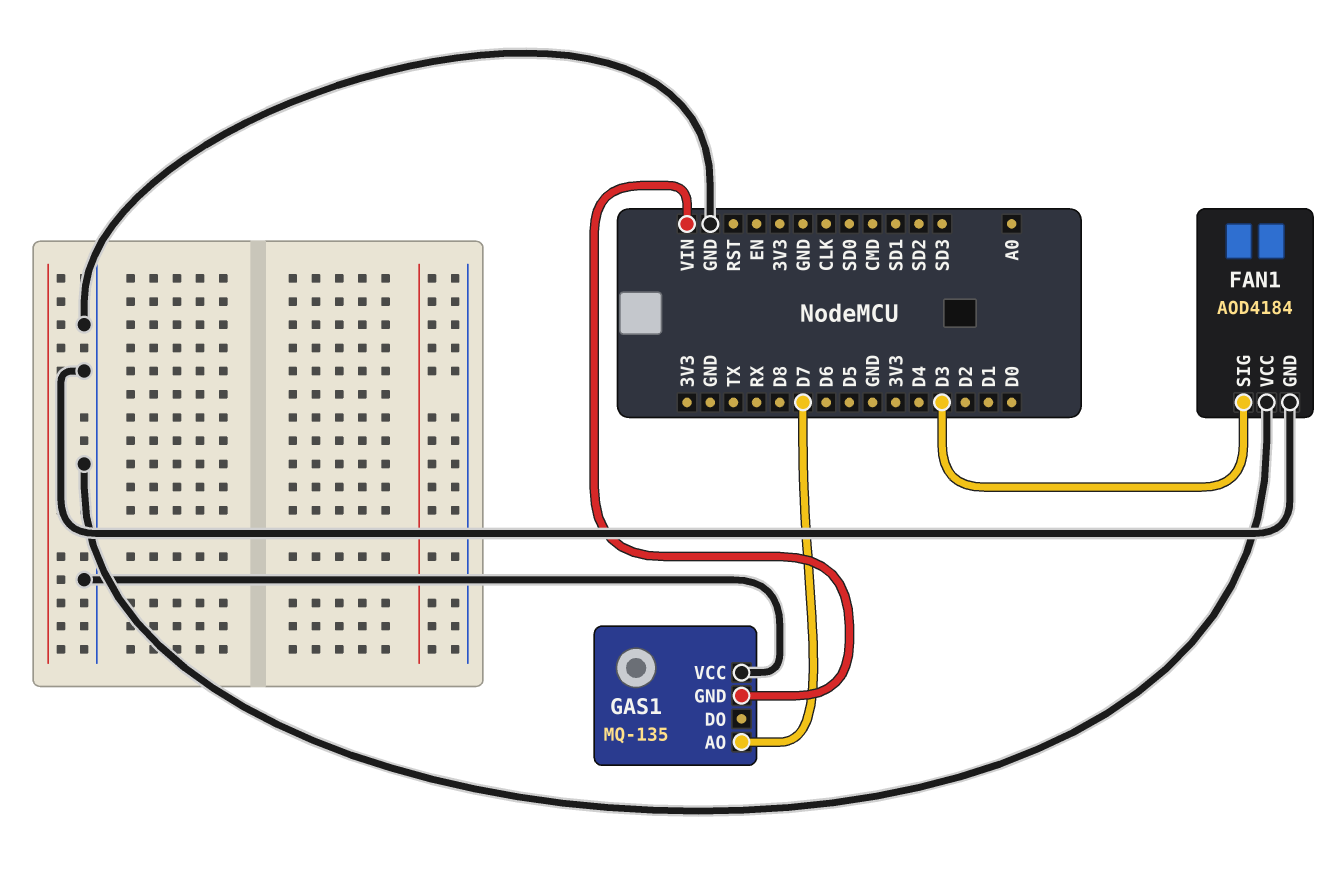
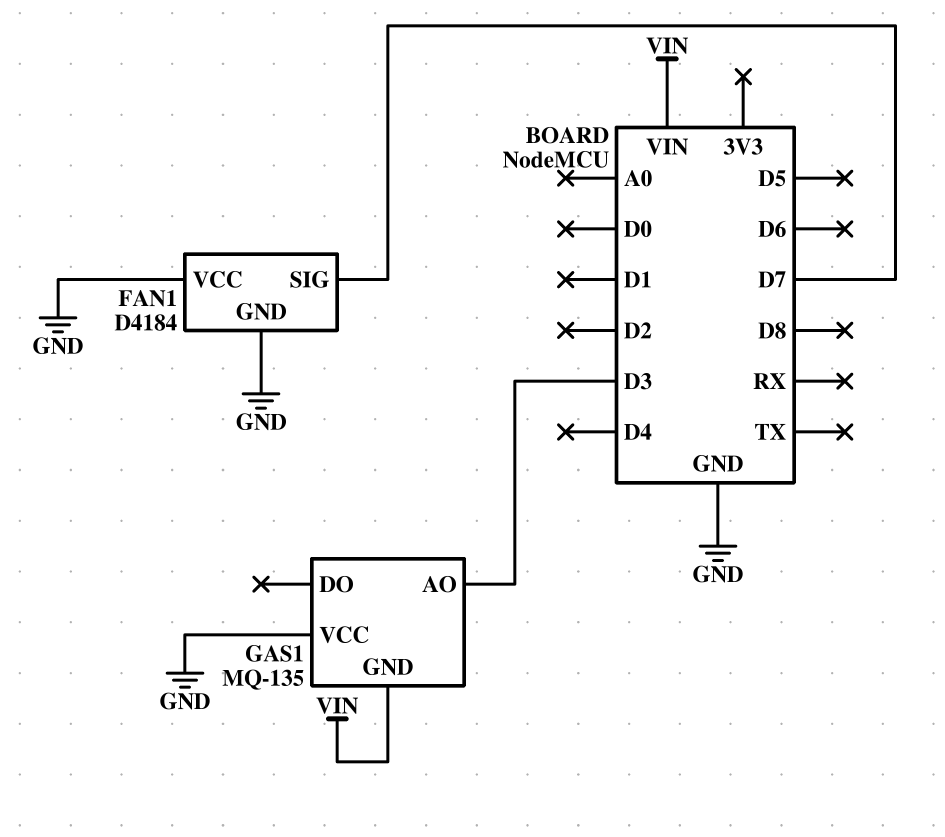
FAN1: AOD4184 -> D4184
FAN1 pin SIG: D3 -> D7
GAS1 pin AO: D7 -> D3

